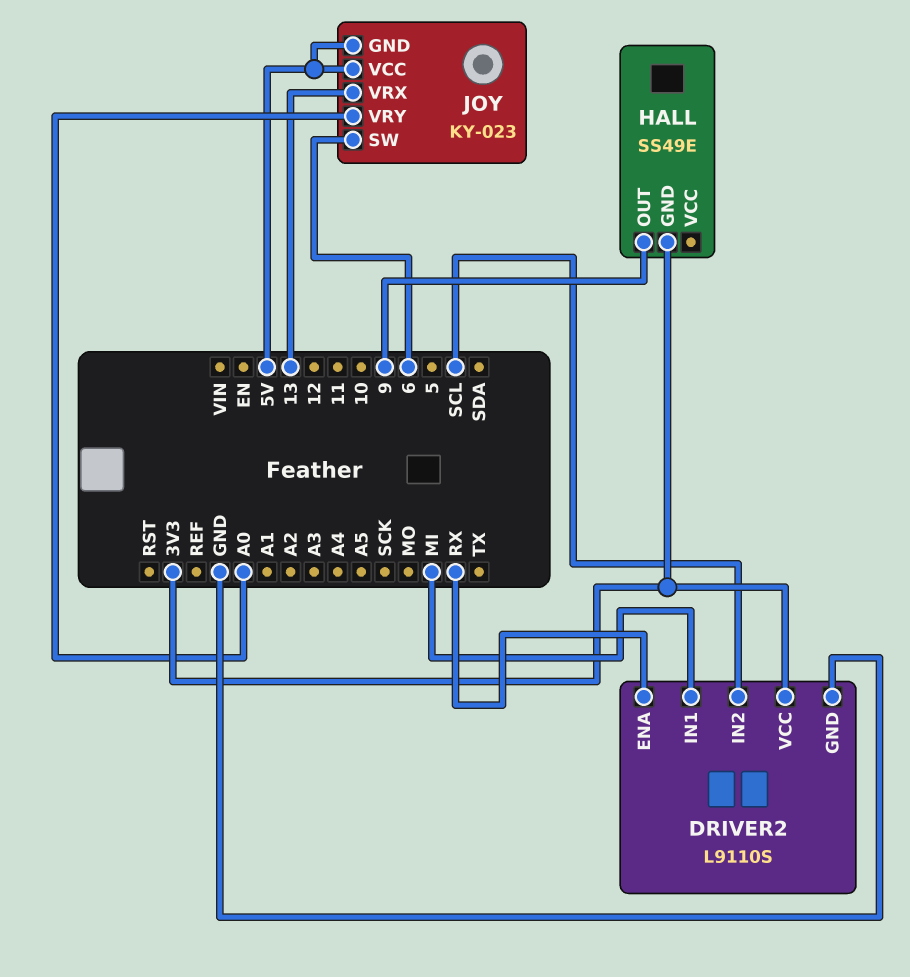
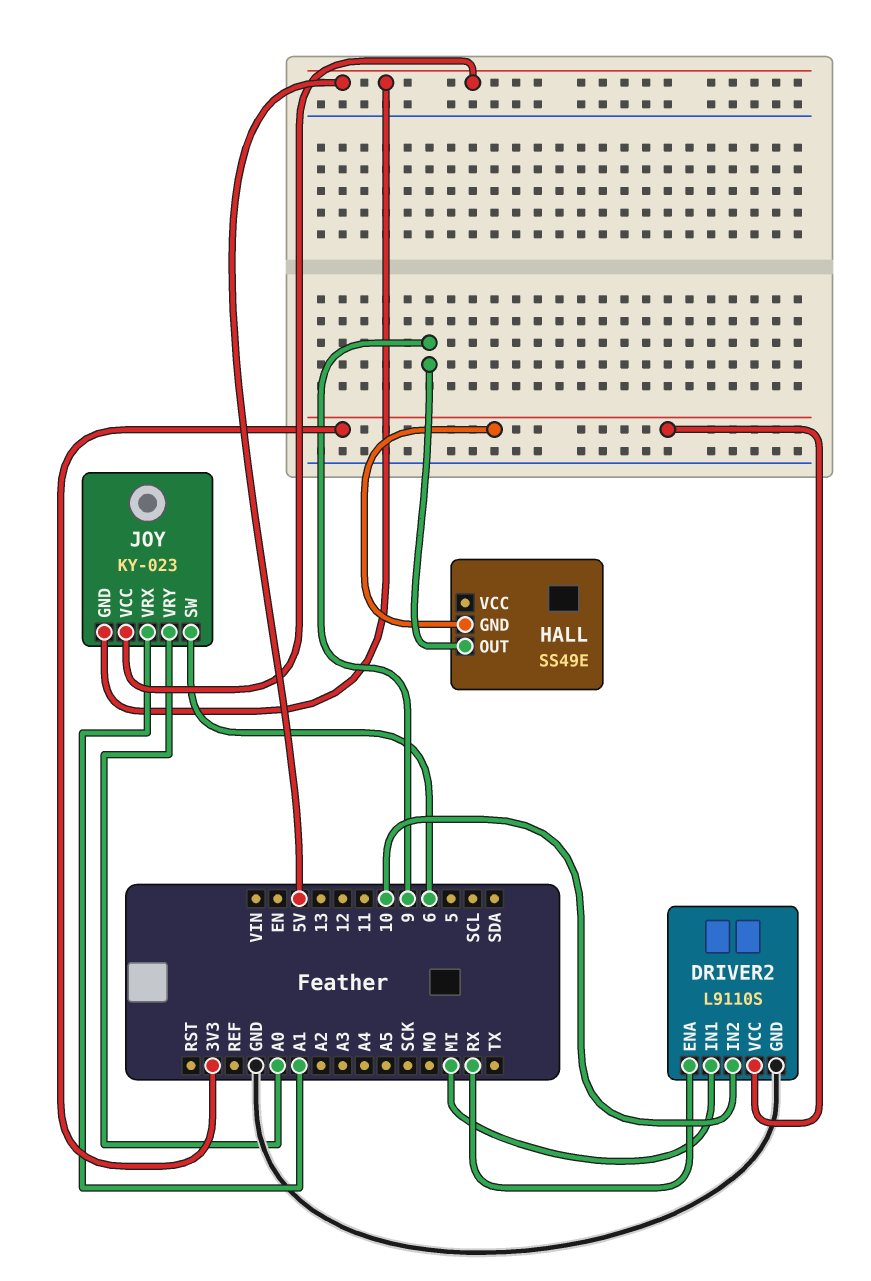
DRIVER2 pin IN2: SCL -> 10
JOY pin VRX: 13 -> A1

